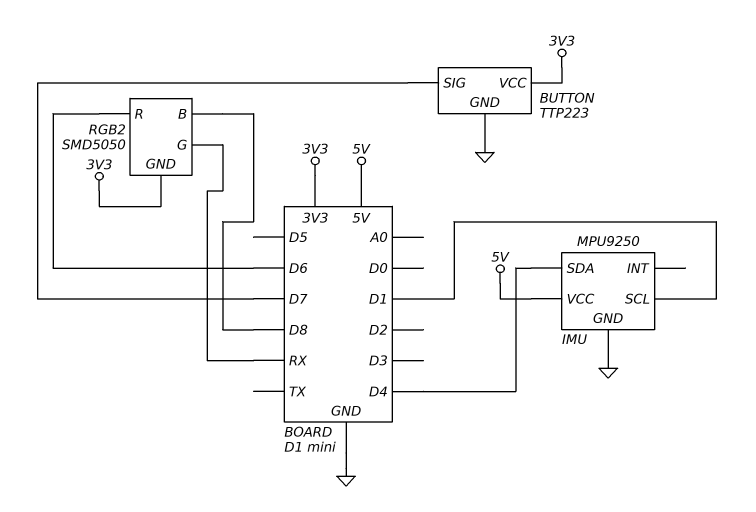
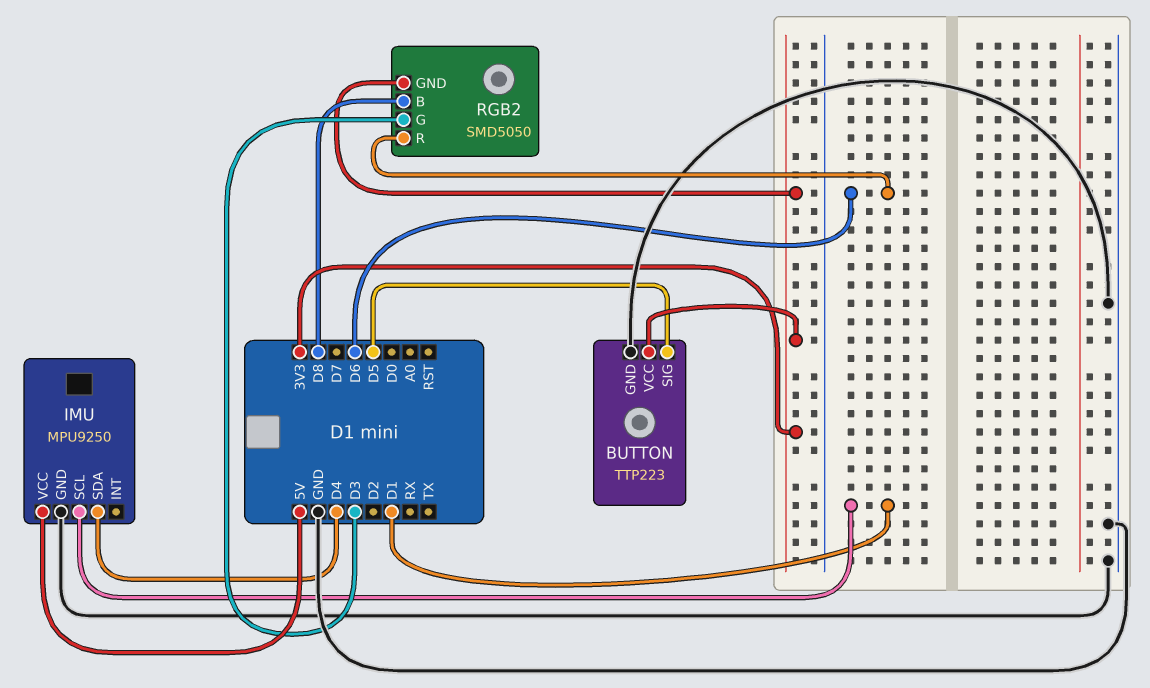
BUTTON pin SIG: D7 -> D5
RGB2 pin G: RX -> D3

